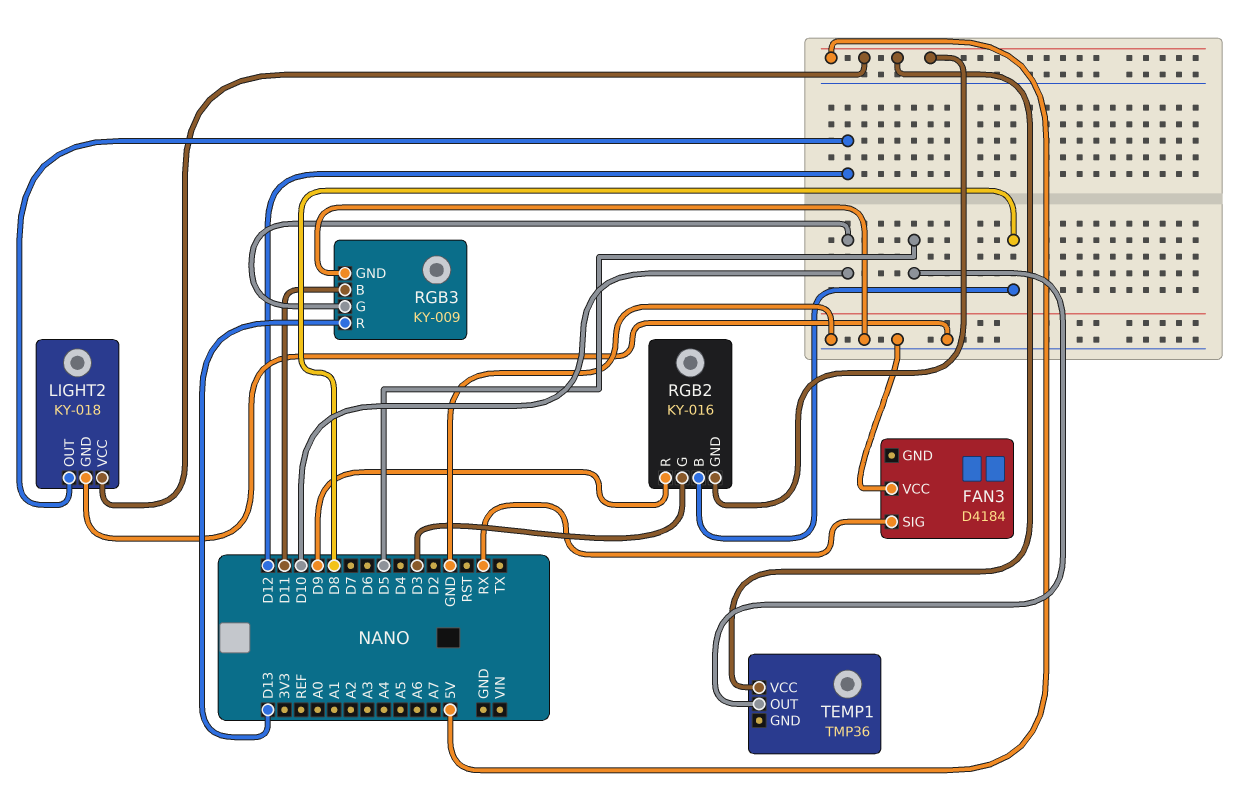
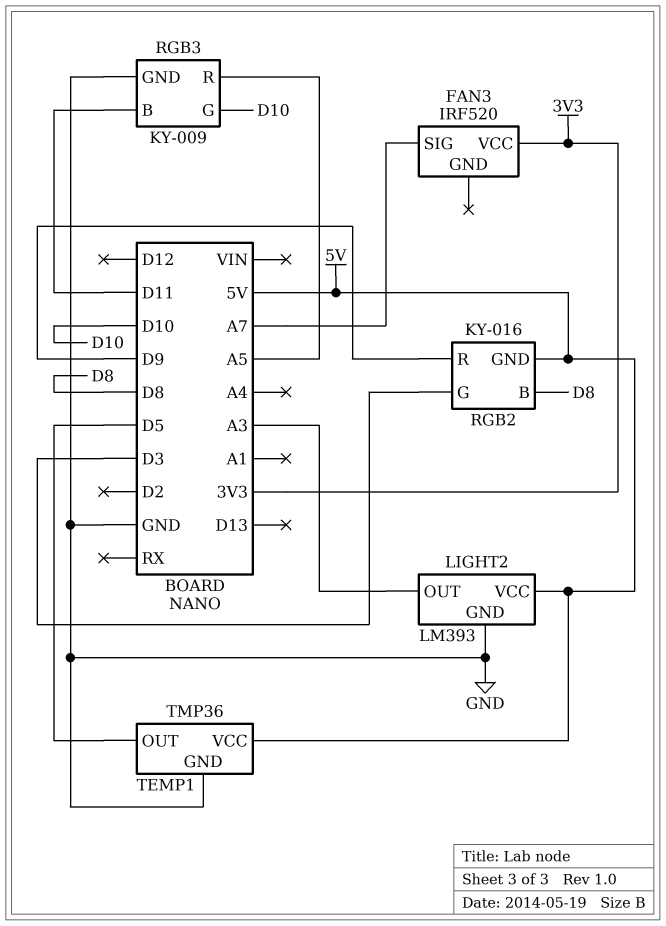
FAN3: D4184 -> IRF520
FAN3 pin SIG: RX -> A7
FAN3 pin VCC: GND -> 3V3
LIGHT2: KY-018 -> LM393
LIGHT2 pin OUT: D12 -> A3
RGB3 pin R: D13 -> A5
TEMP1 pin GND: none -> GND

